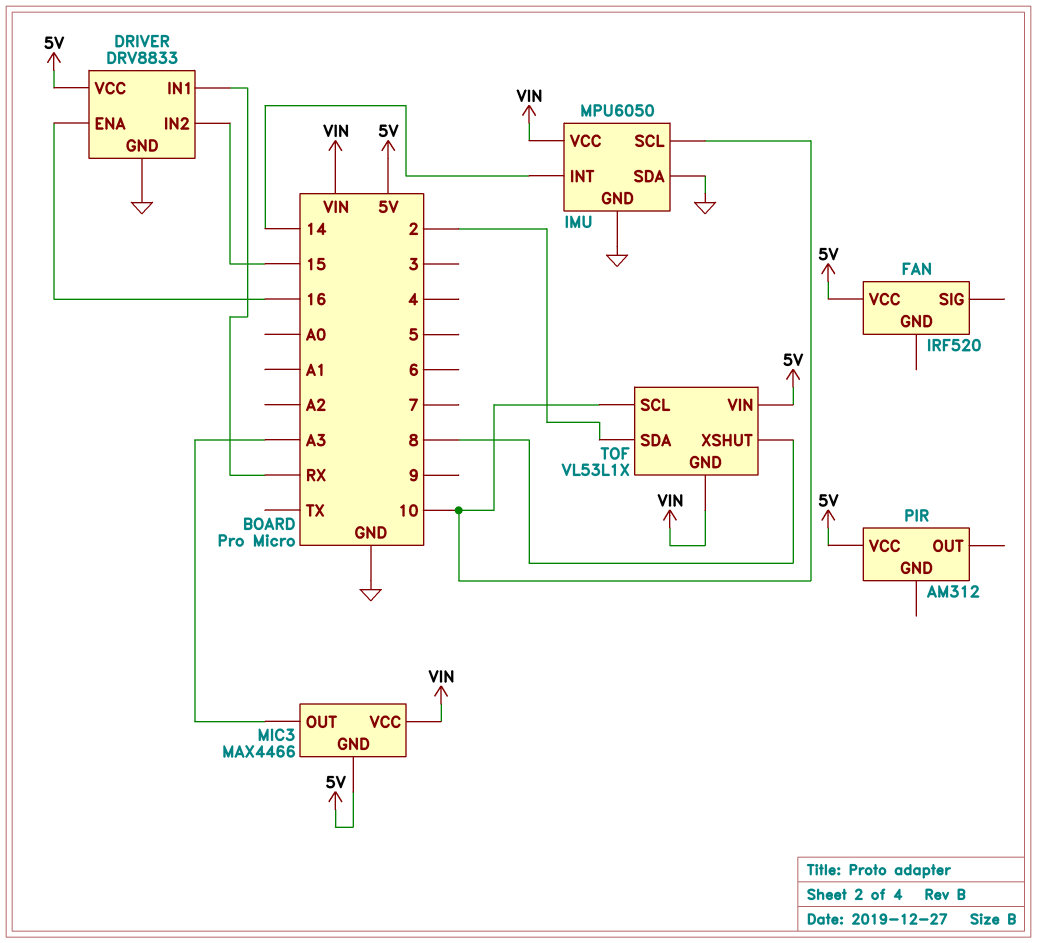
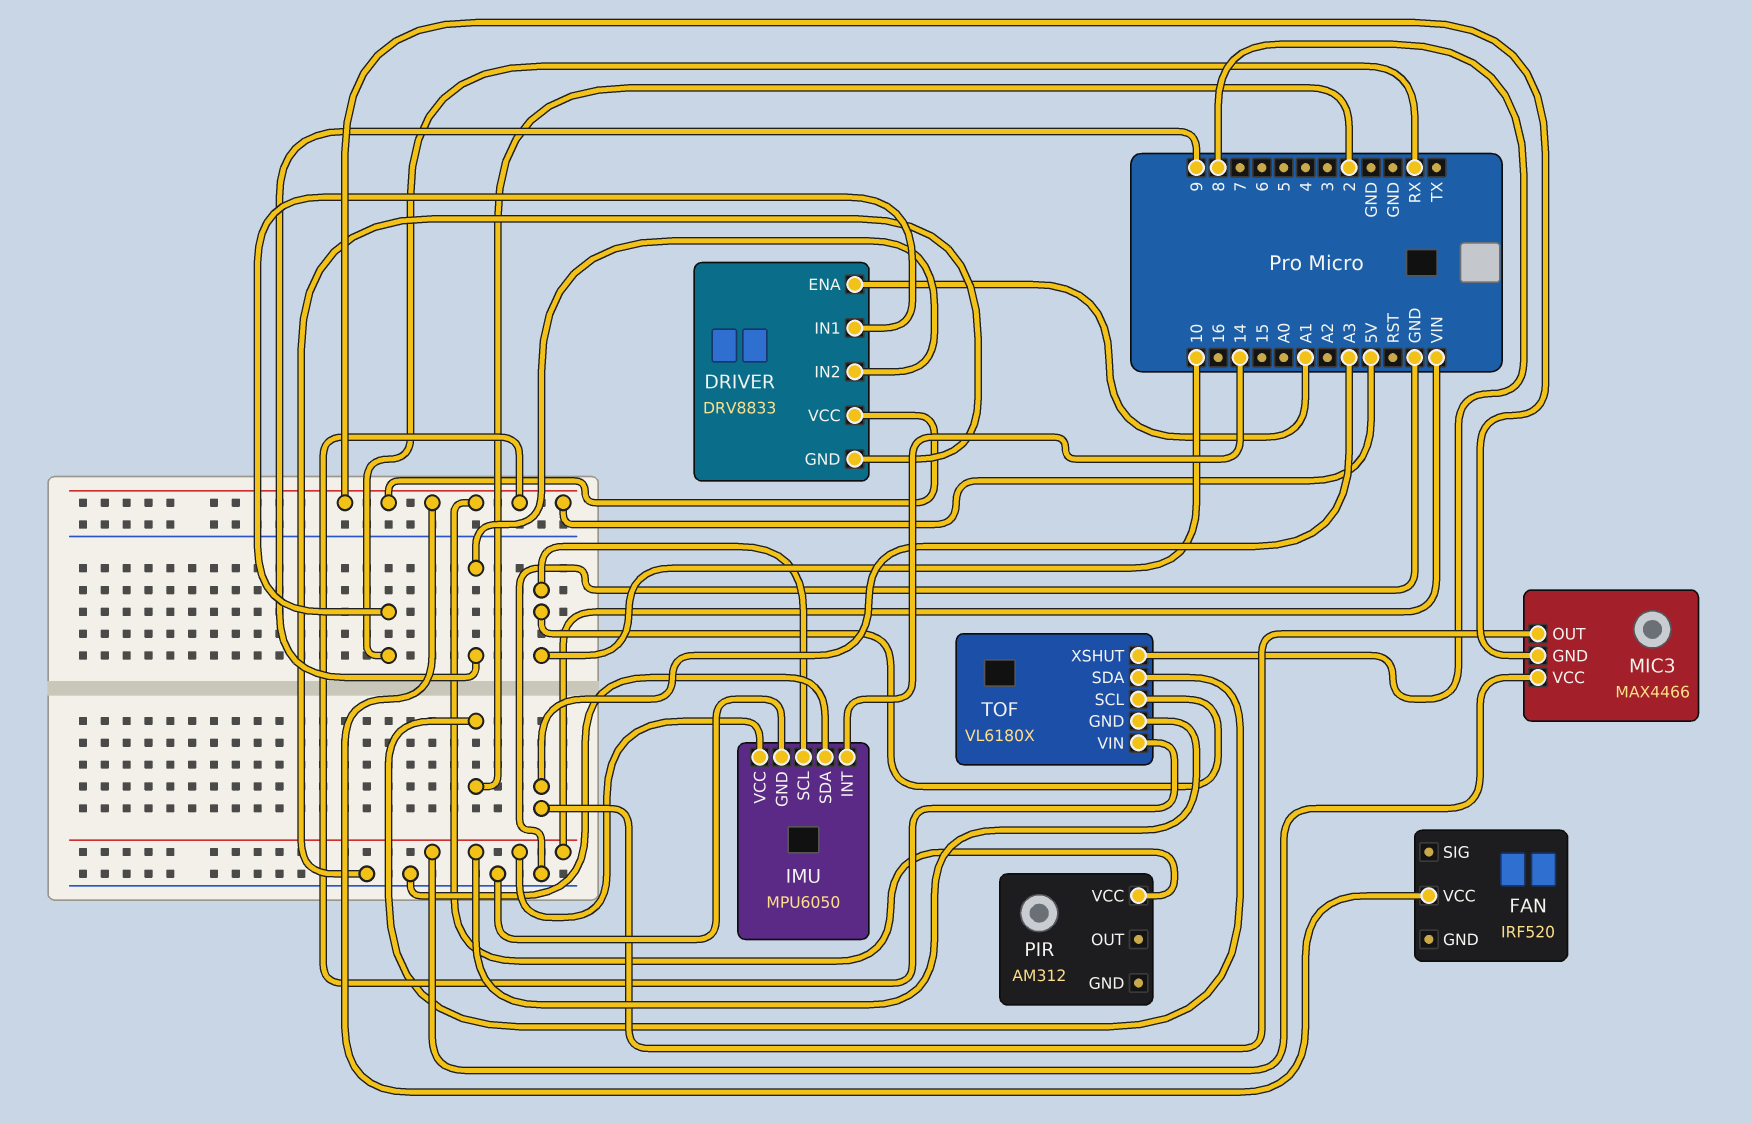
DRIVER pin ENA: 16 -> A1
DRIVER pin IN2: 15 -> 9
TOF: VL53L1X -> VL6180X

